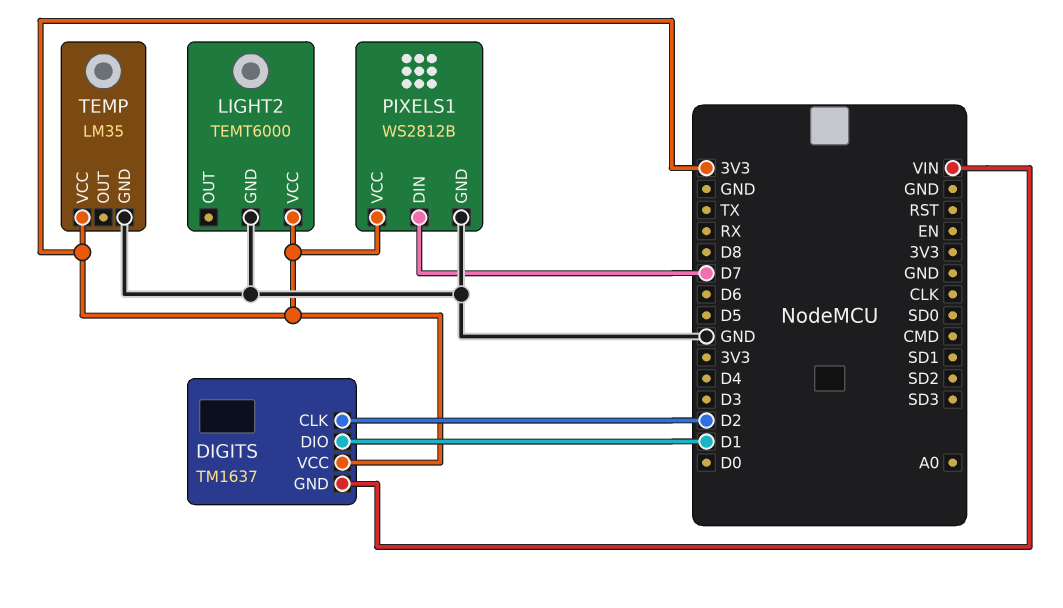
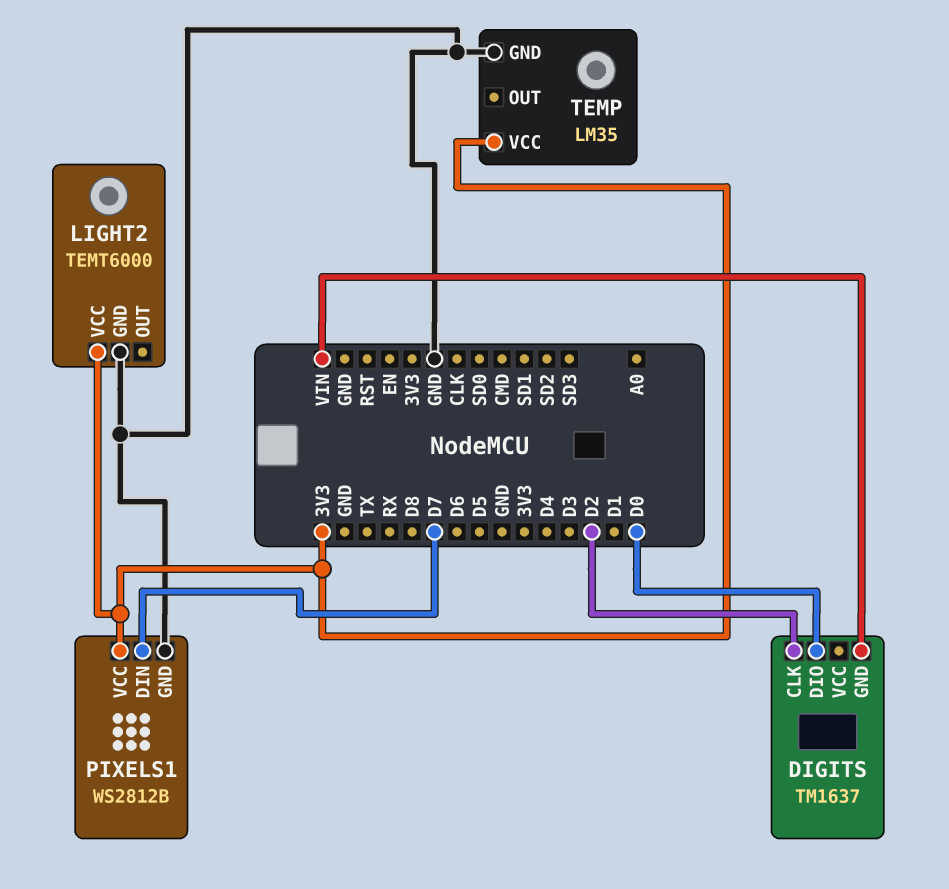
DIGITS pin DIO: D1 -> D0
DIGITS pin VCC: 3V3 -> none

